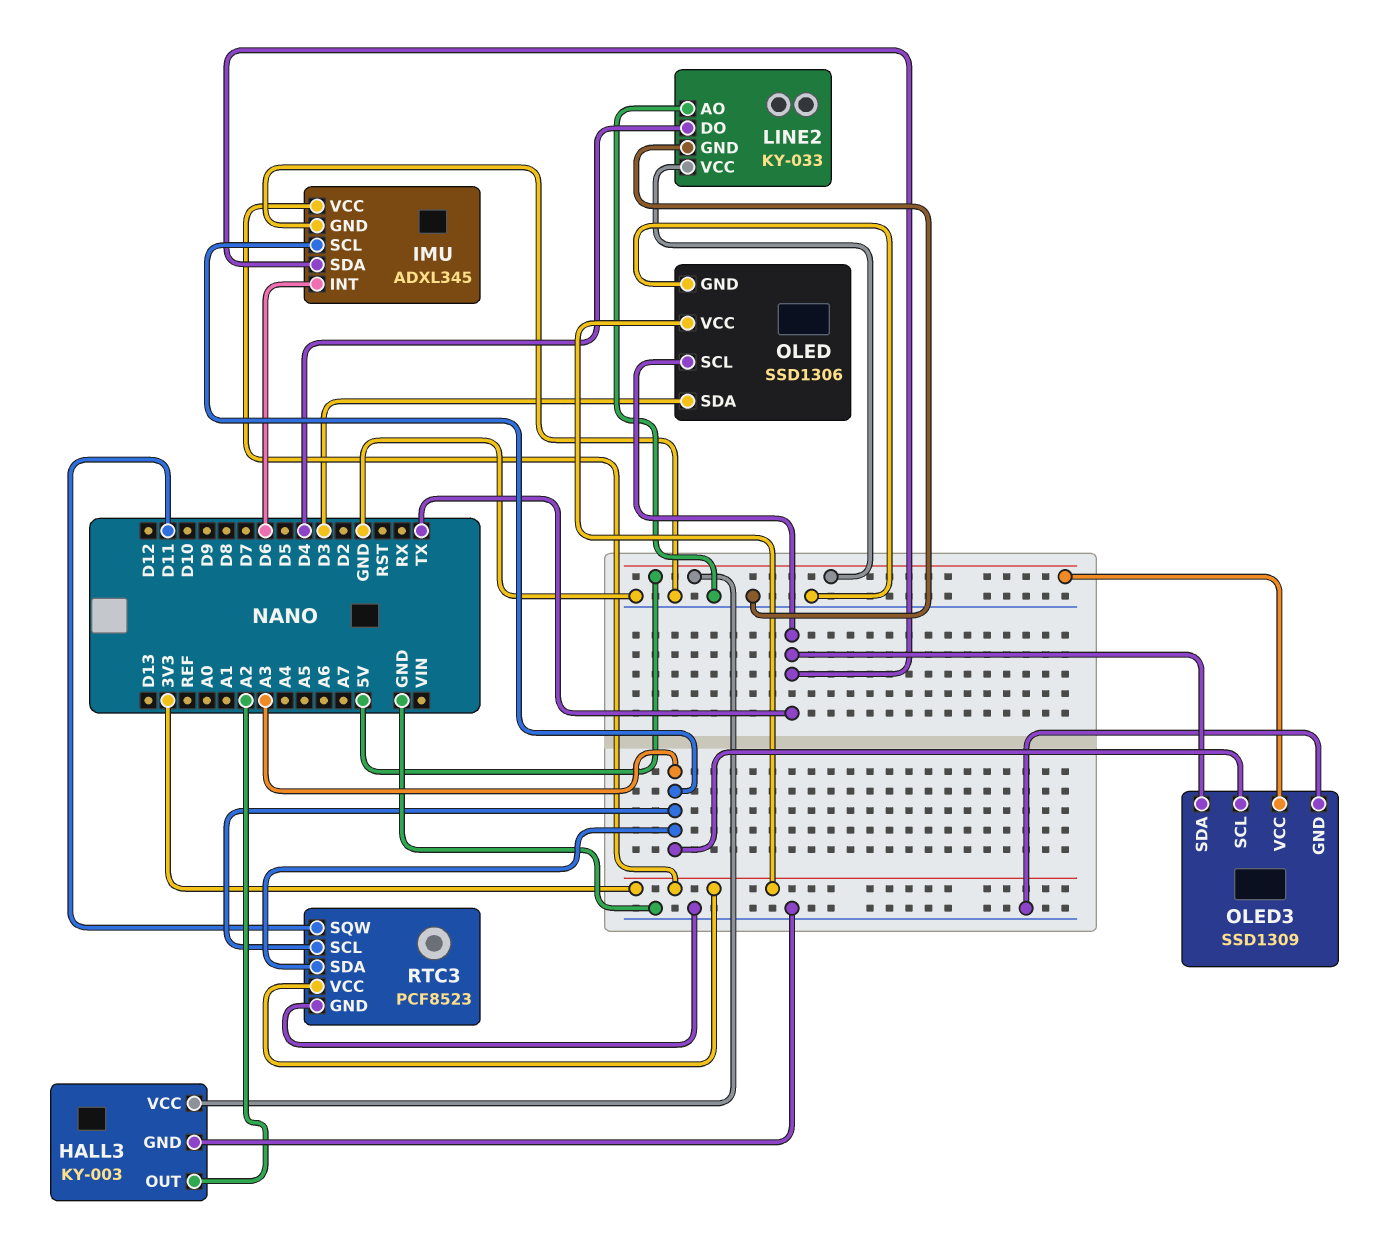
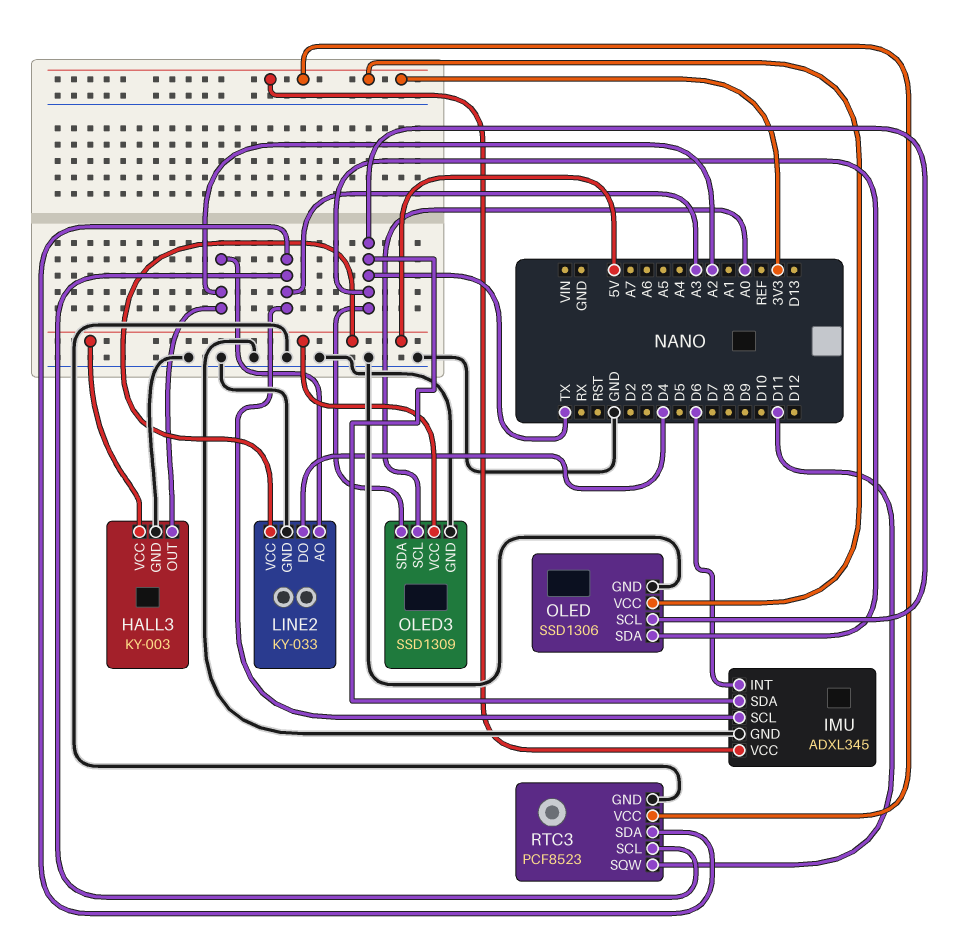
LINE2 pin AO: GND -> A2
OLED pin SDA: D3 -> TX
OLED3 pin SCL: A3 -> A0

